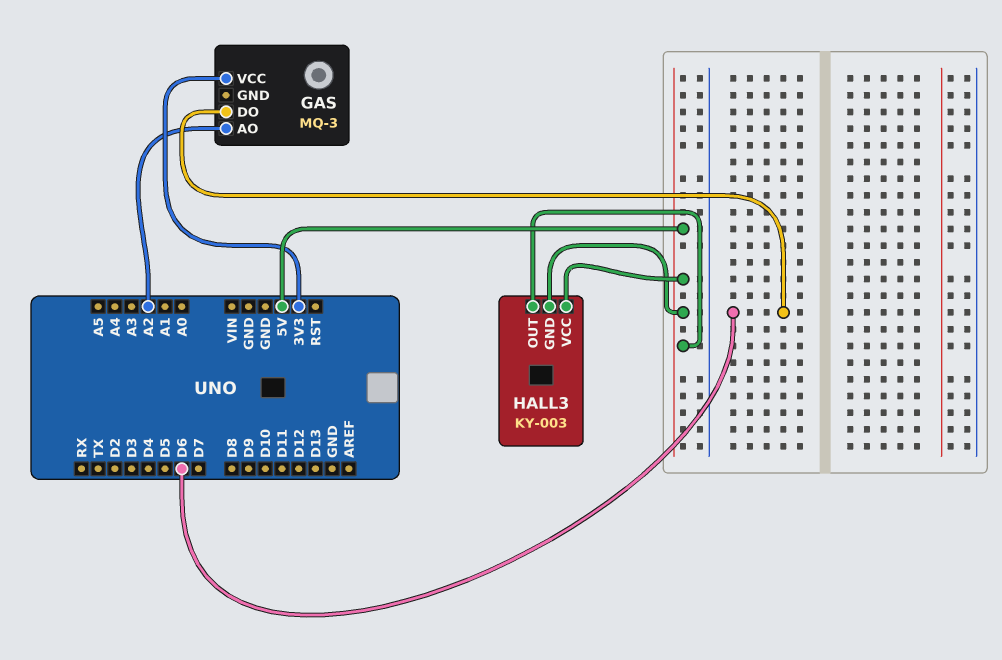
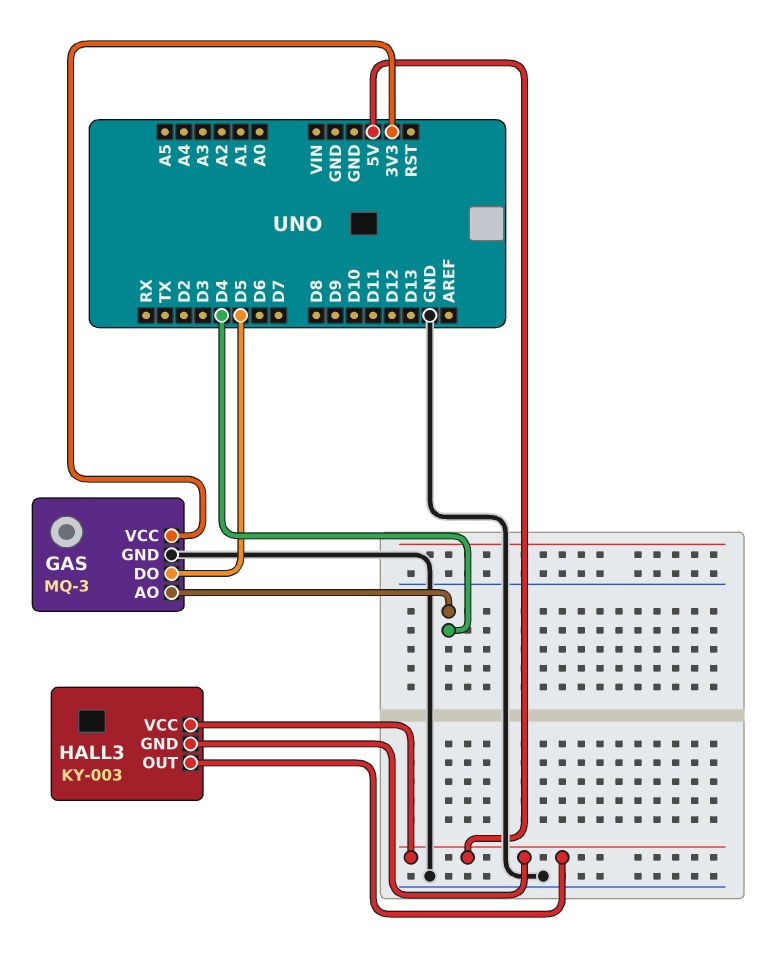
GAS pin AO: A2 -> D4
GAS pin DO: D6 -> D5
GAS pin GND: none -> GND

